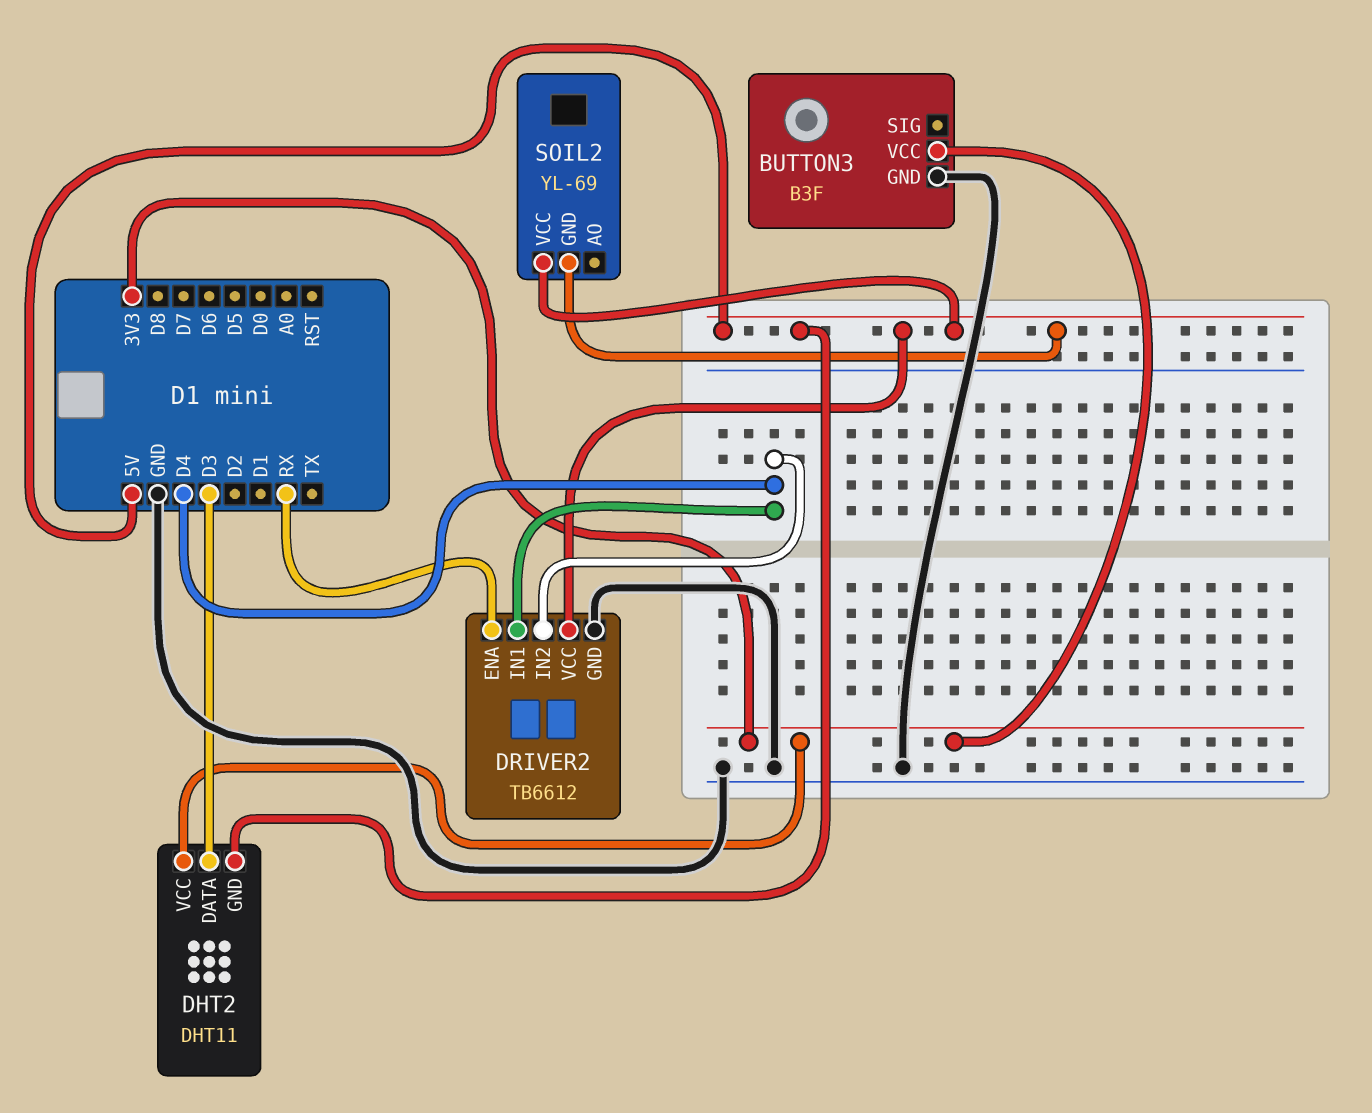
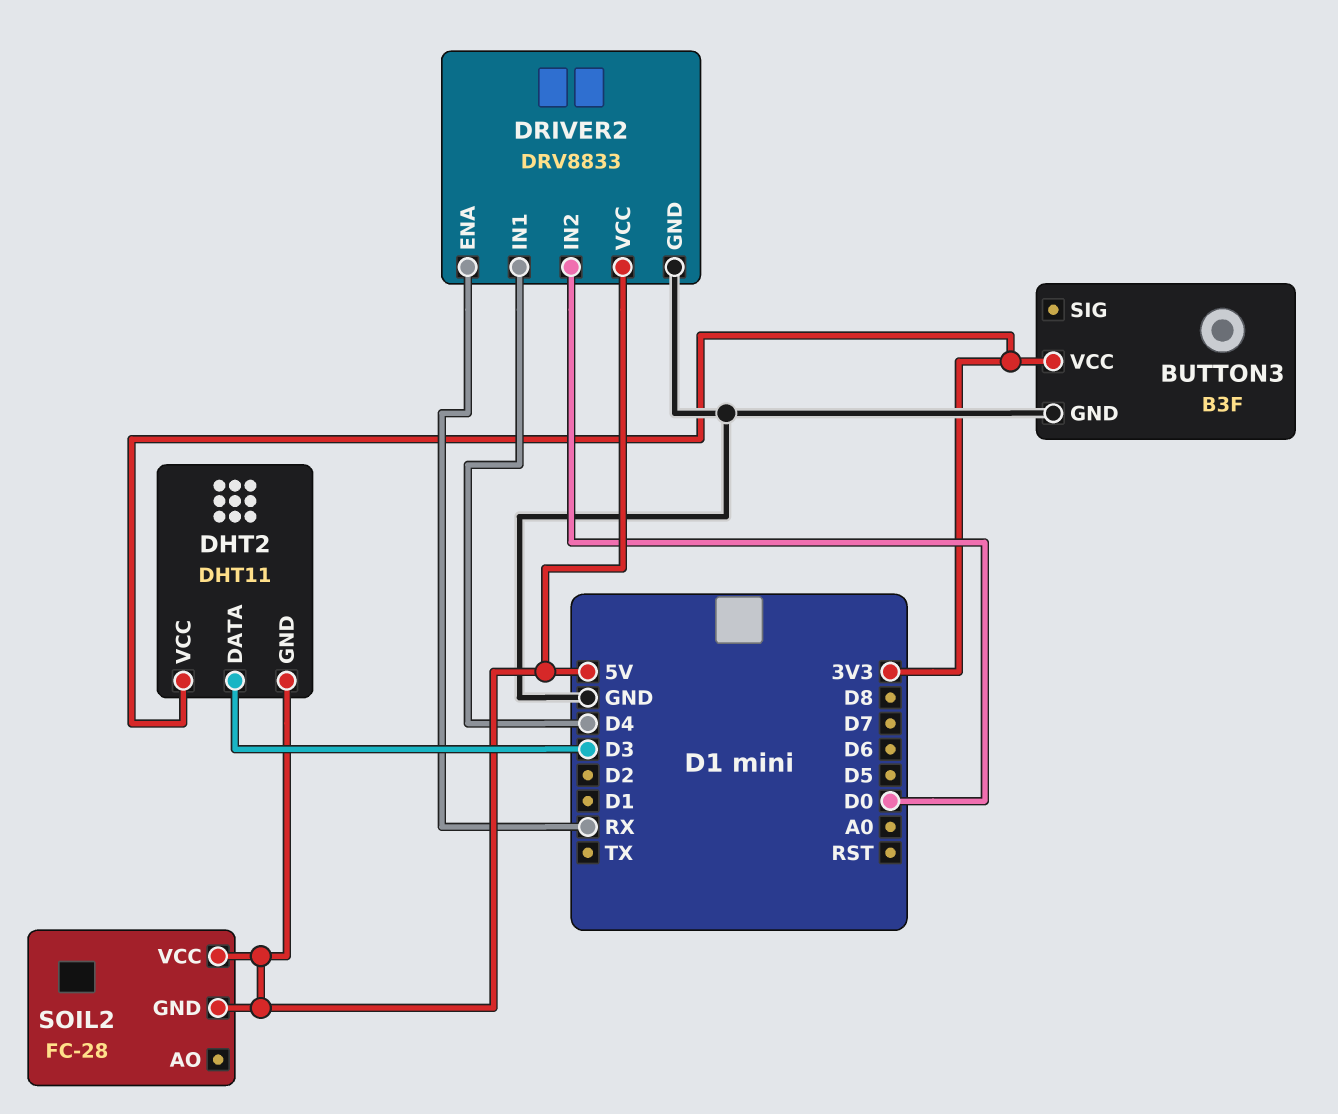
DRIVER2: TB6612 -> DRV8833
DRIVER2 pin IN2: D4 -> D0
SOIL2: YL-69 -> FC-28

